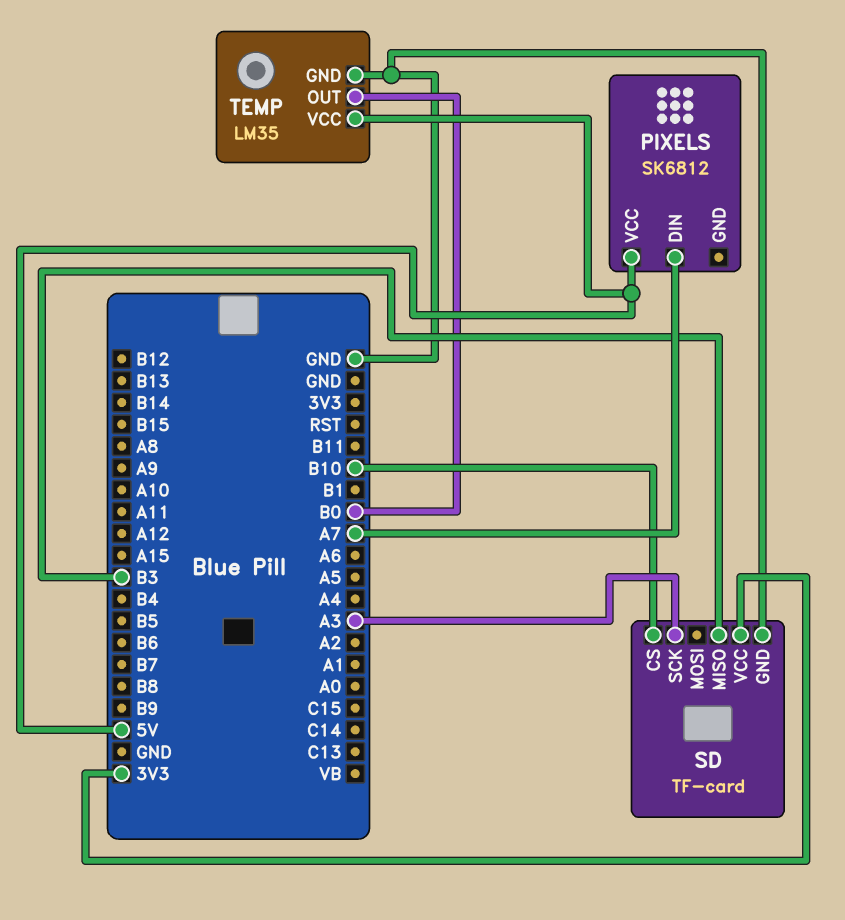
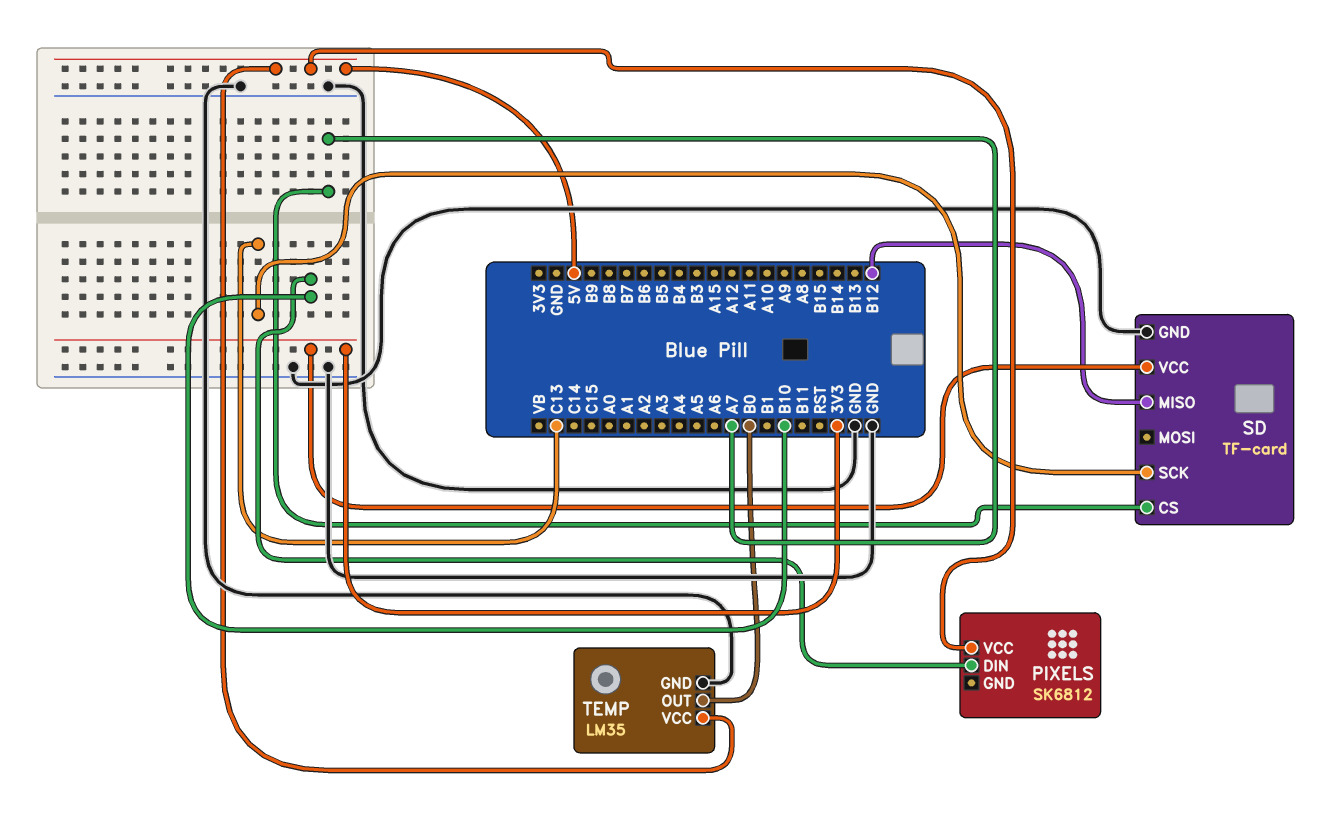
PIXELS pin DIN: A7 -> B10
SD pin CS: B10 -> A7
SD pin MISO: B3 -> B12
SD pin SCK: A3 -> C13

